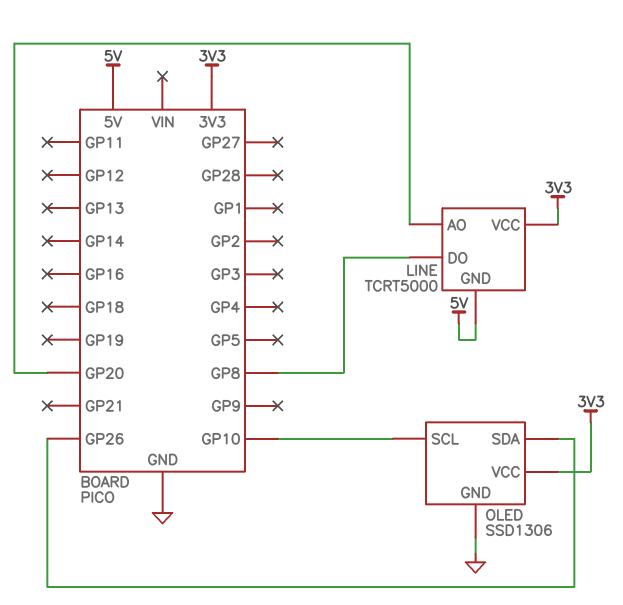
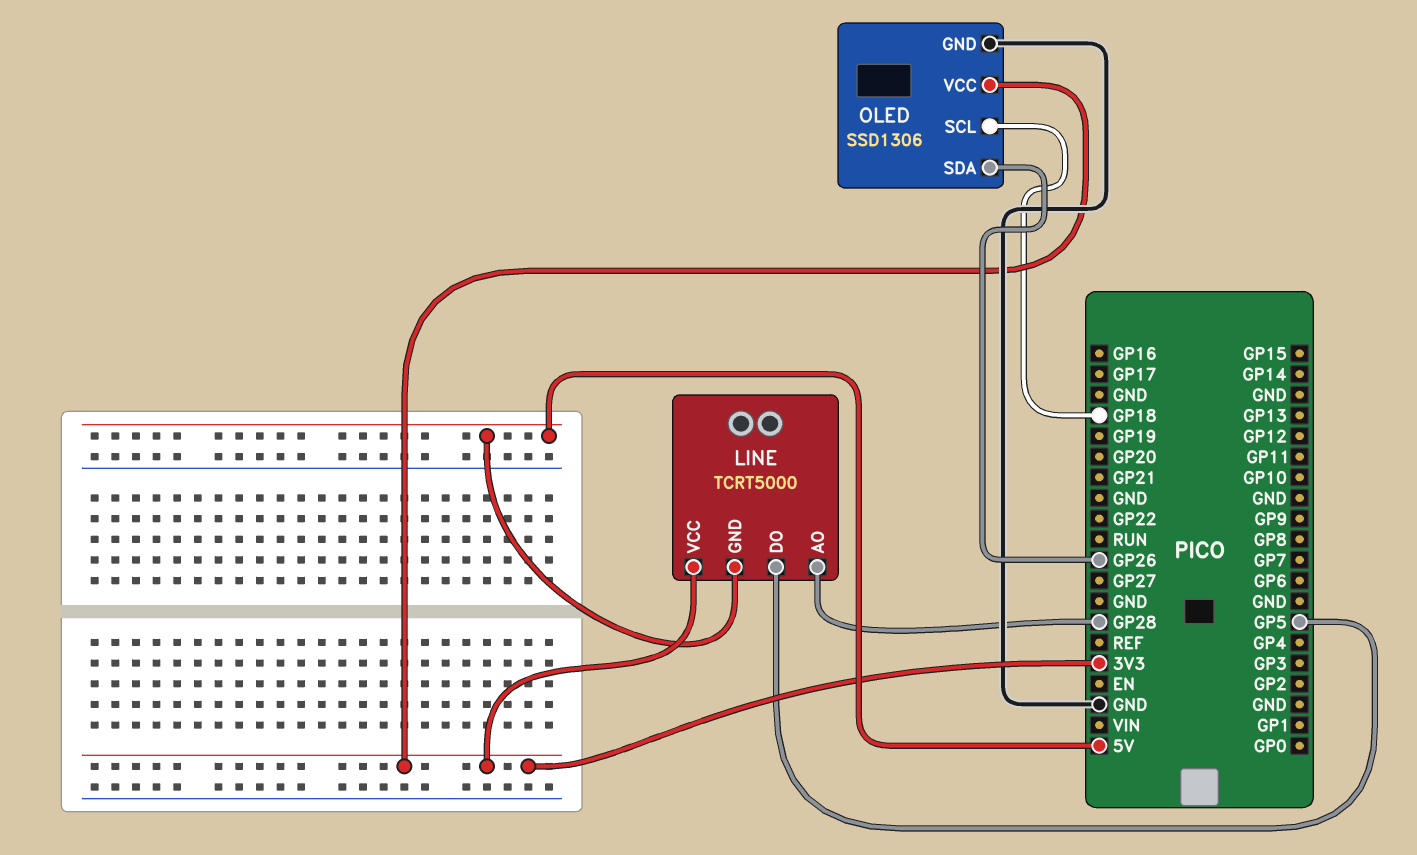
LINE pin AO: GP20 -> GP28
LINE pin DO: GP8 -> GP5
OLED pin SCL: GP10 -> GP18

